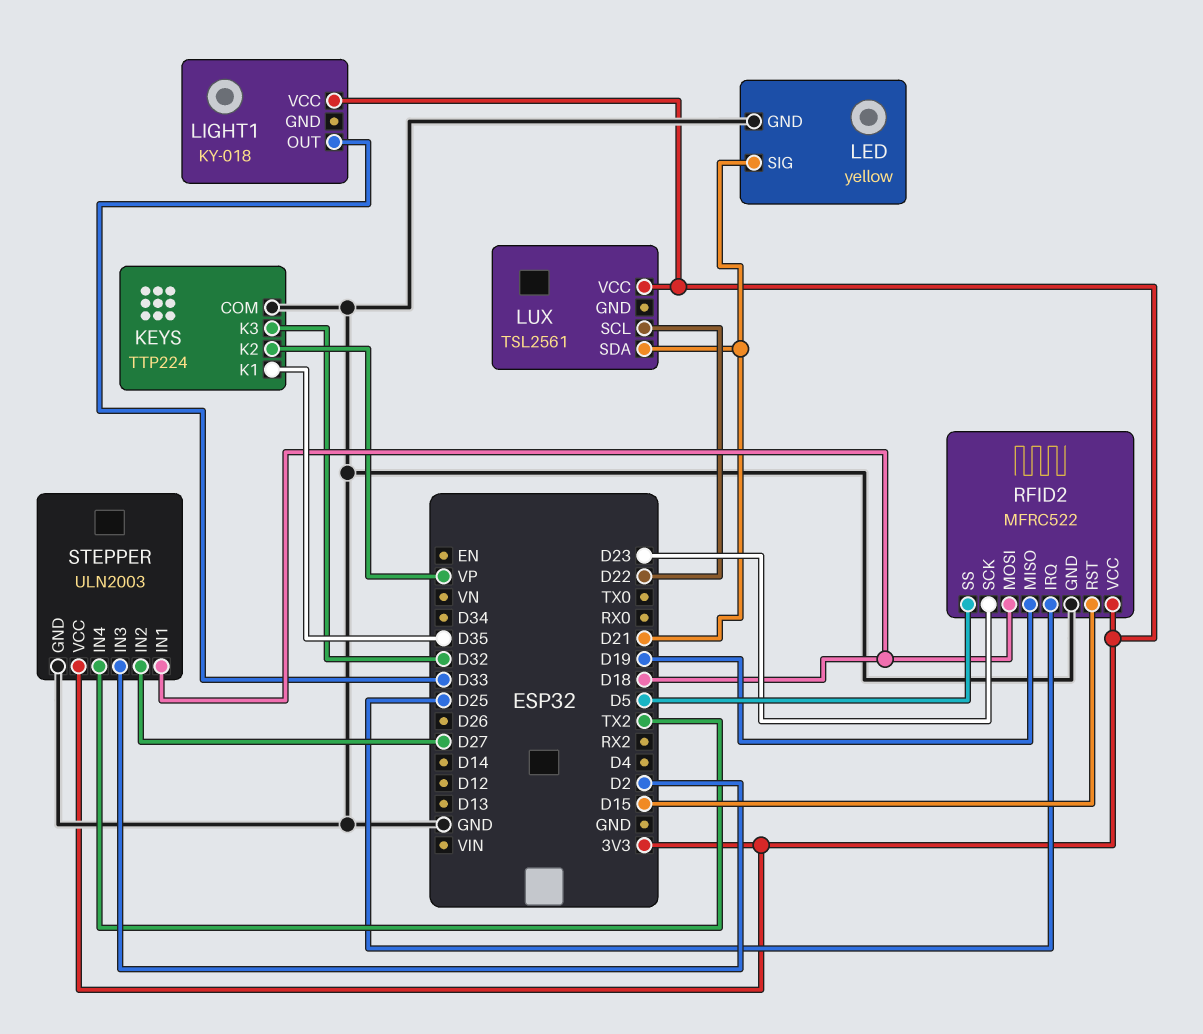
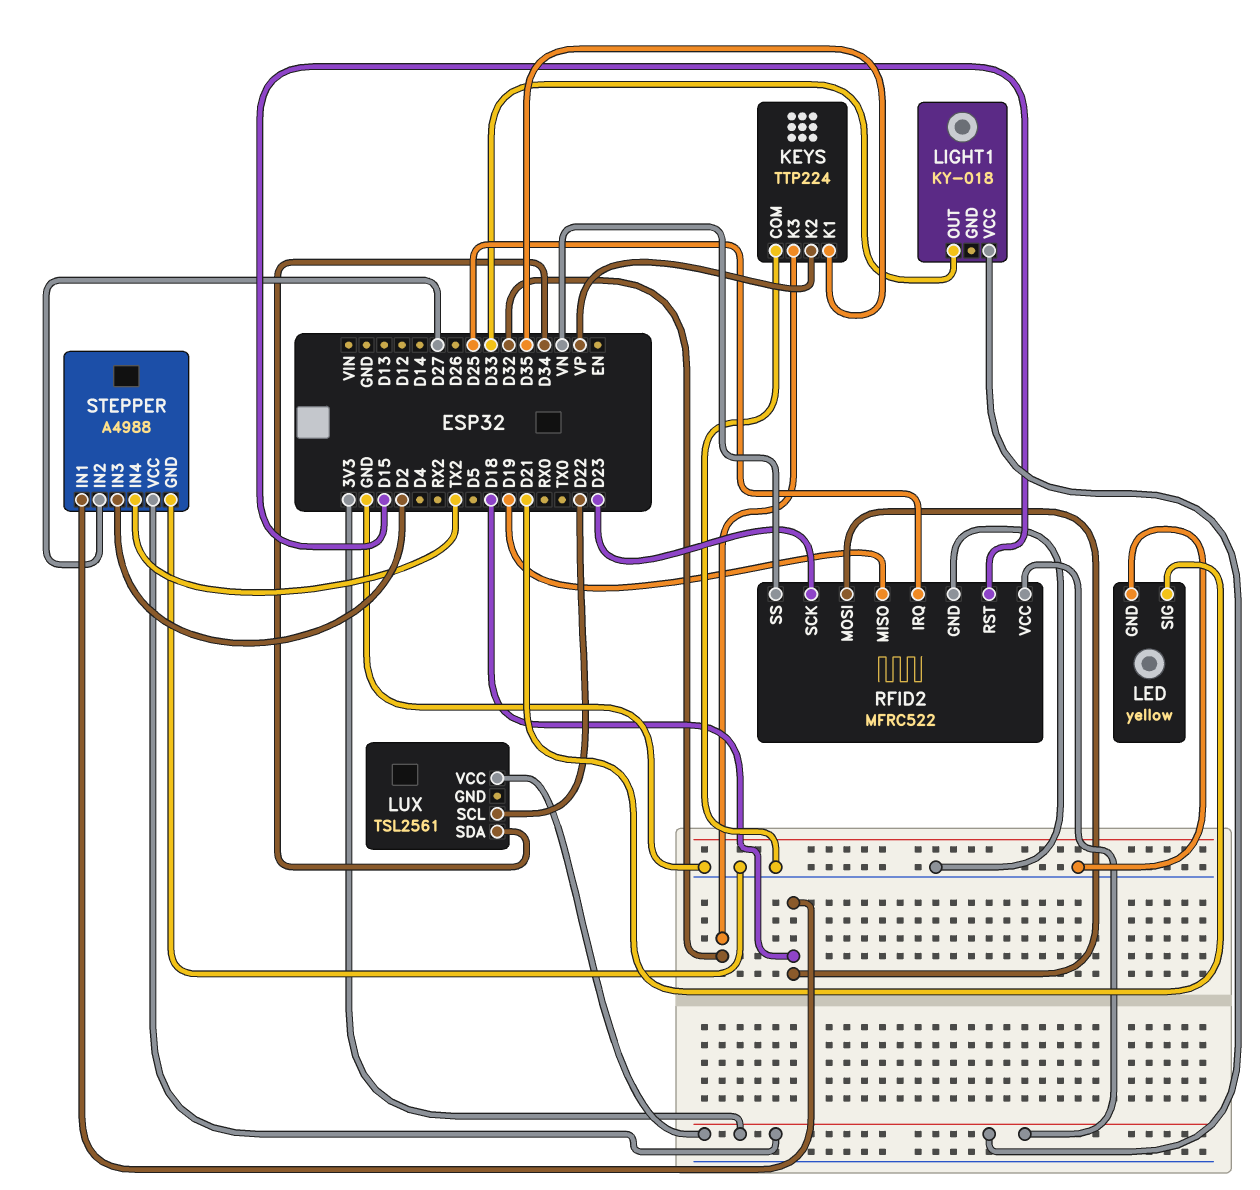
LUX pin SDA: D21 -> D34
RFID2 pin SS: D5 -> VN
STEPPER: ULN2003 -> A4988

